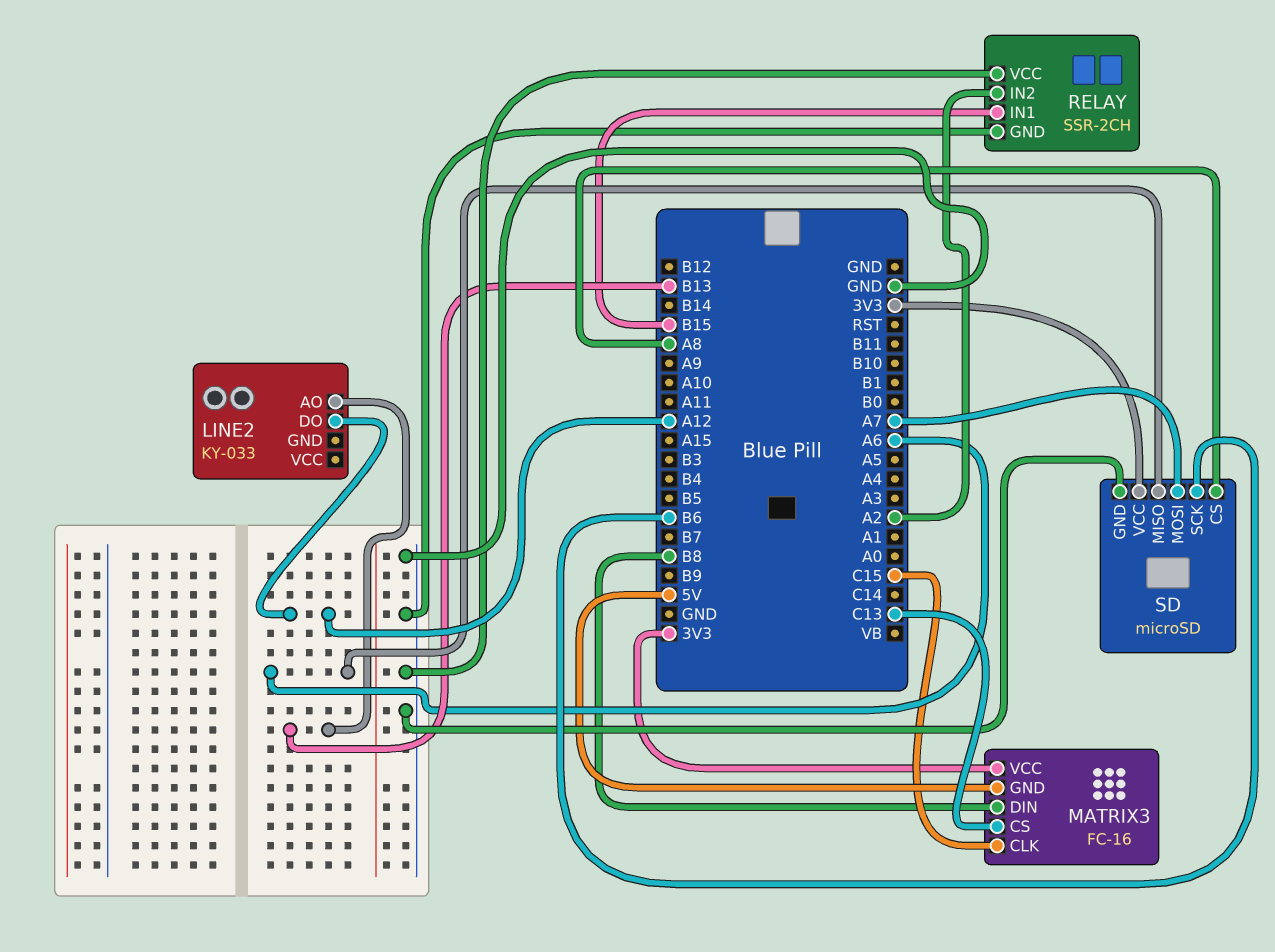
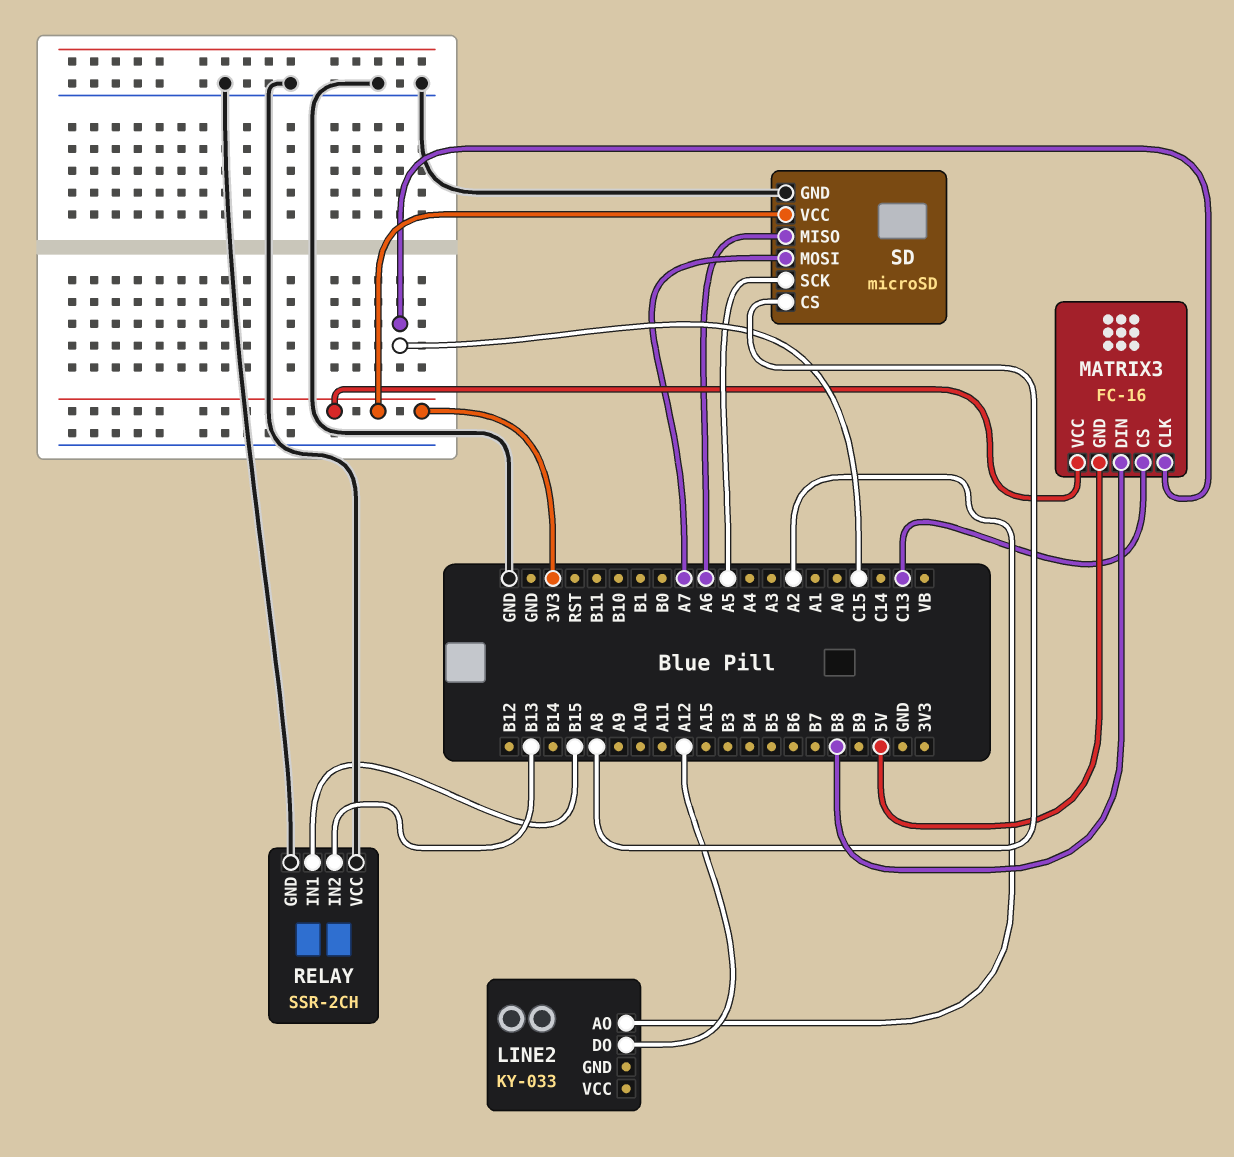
LINE2 pin AO: B13 -> A2
RELAY pin IN2: A2 -> B13
SD pin SCK: B6 -> A5

